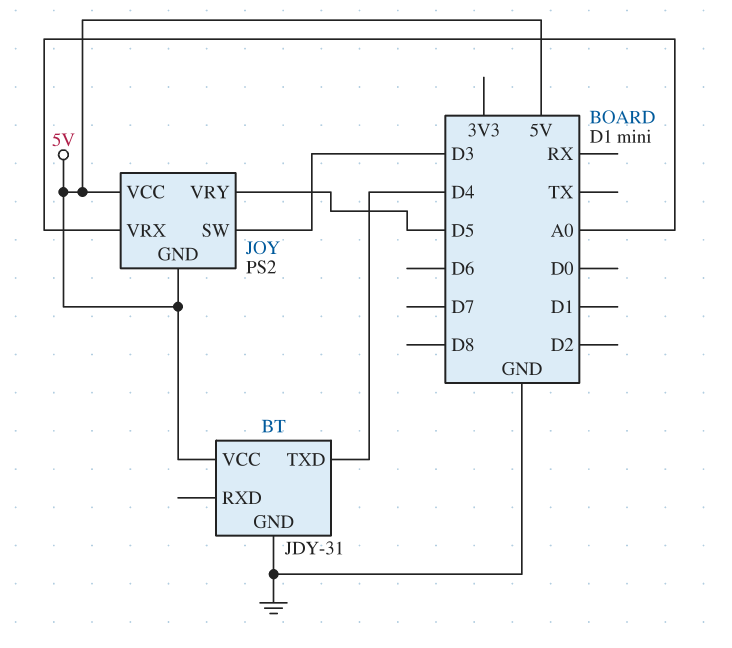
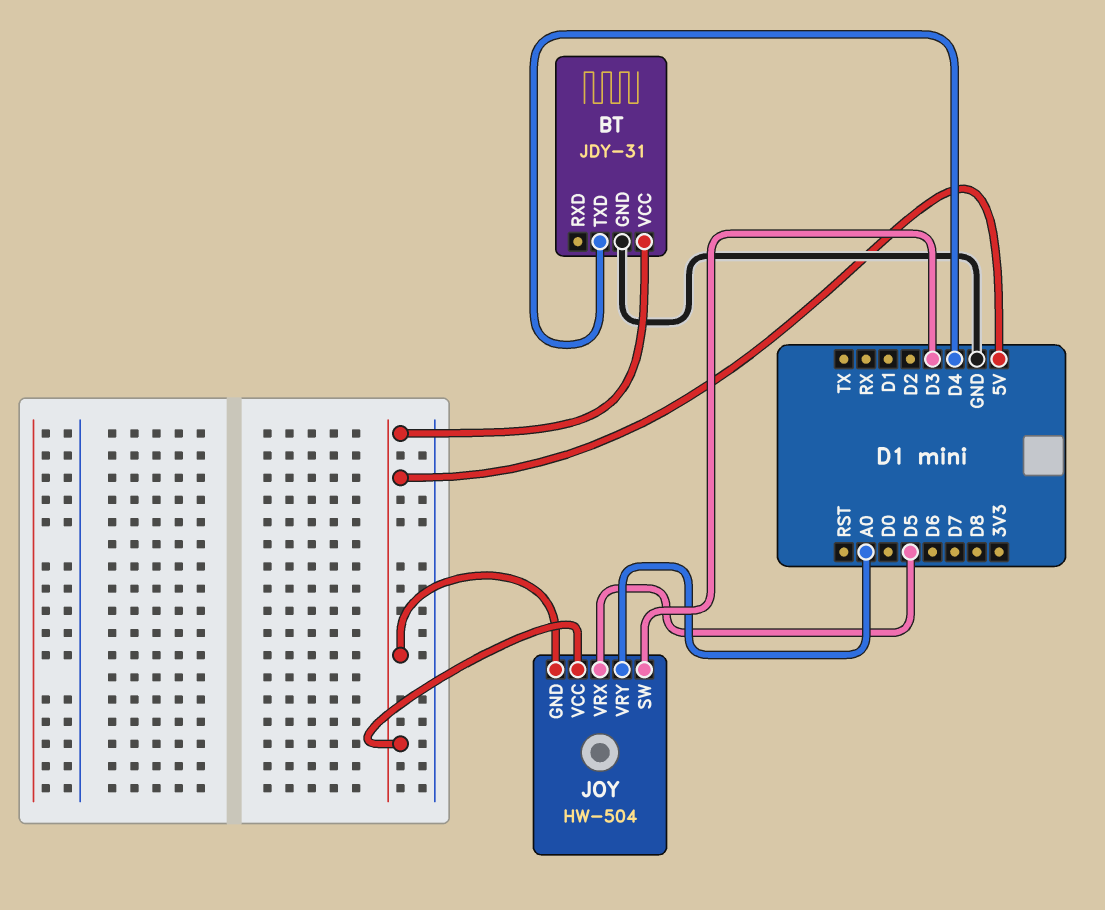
JOY: PS2 -> HW-504
JOY pin VRX: A0 -> D5
JOY pin VRY: D5 -> A0

